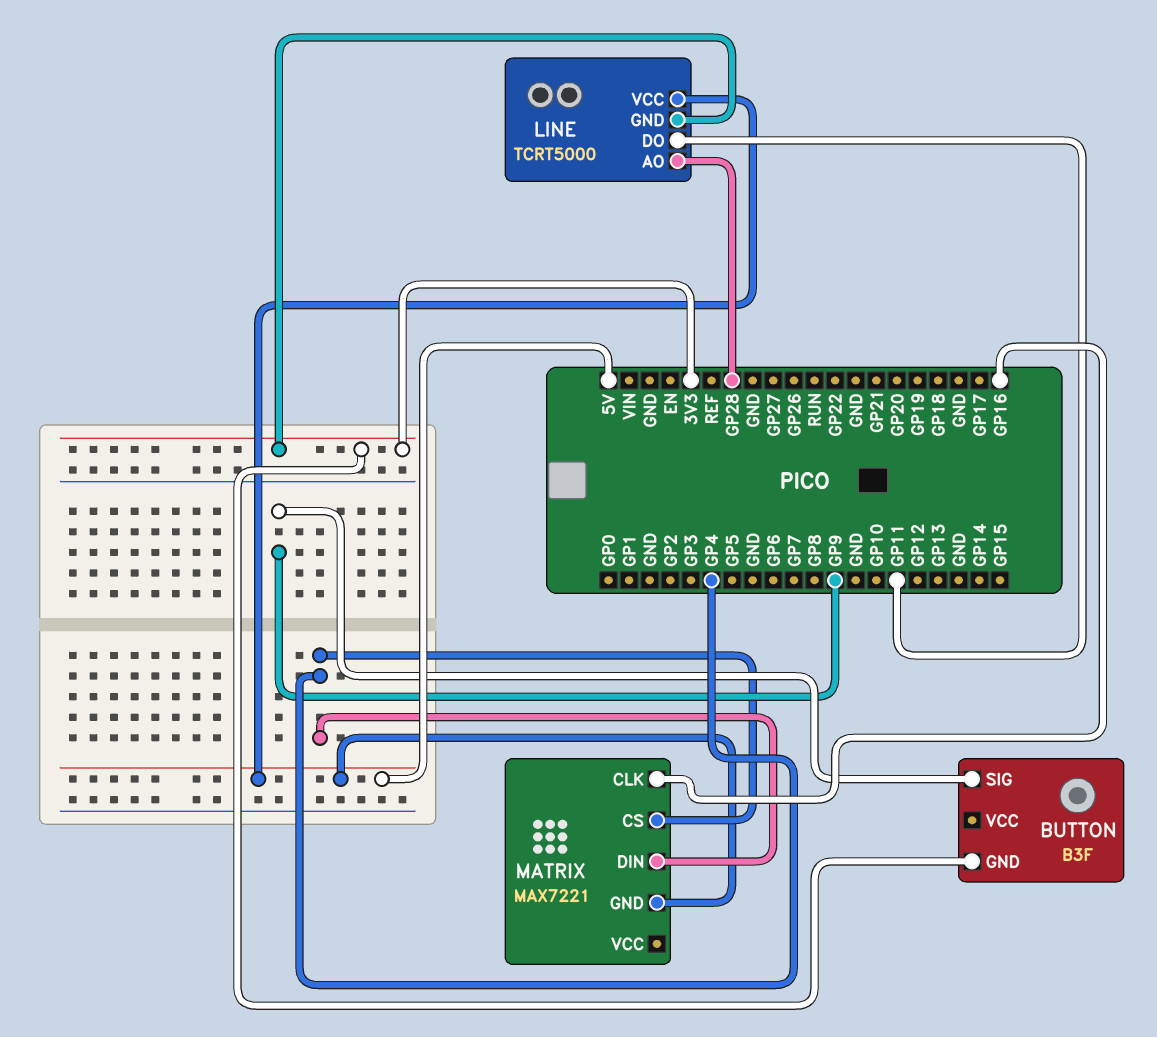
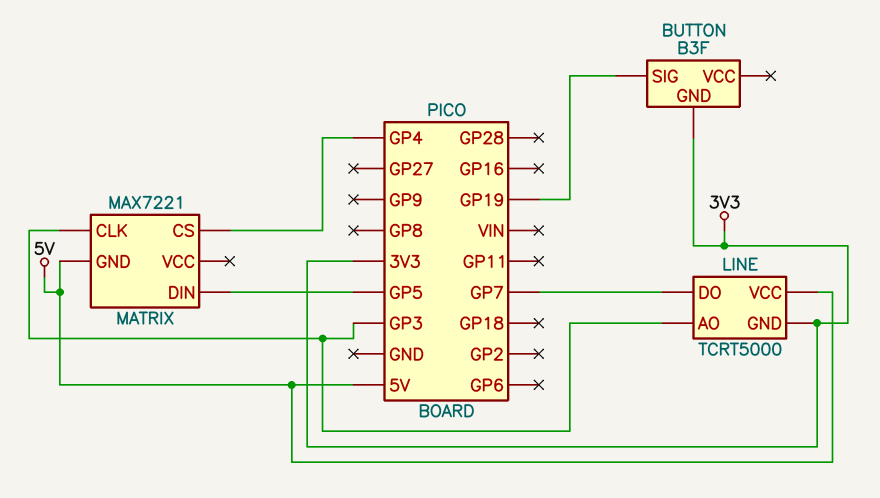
BUTTON pin SIG: GP9 -> GP19
LINE pin AO: GP28 -> GP3
LINE pin DO: GP11 -> GP7
MATRIX pin CLK: GP16 -> GP3
MATRIX pin DIN: GP4 -> GP5

